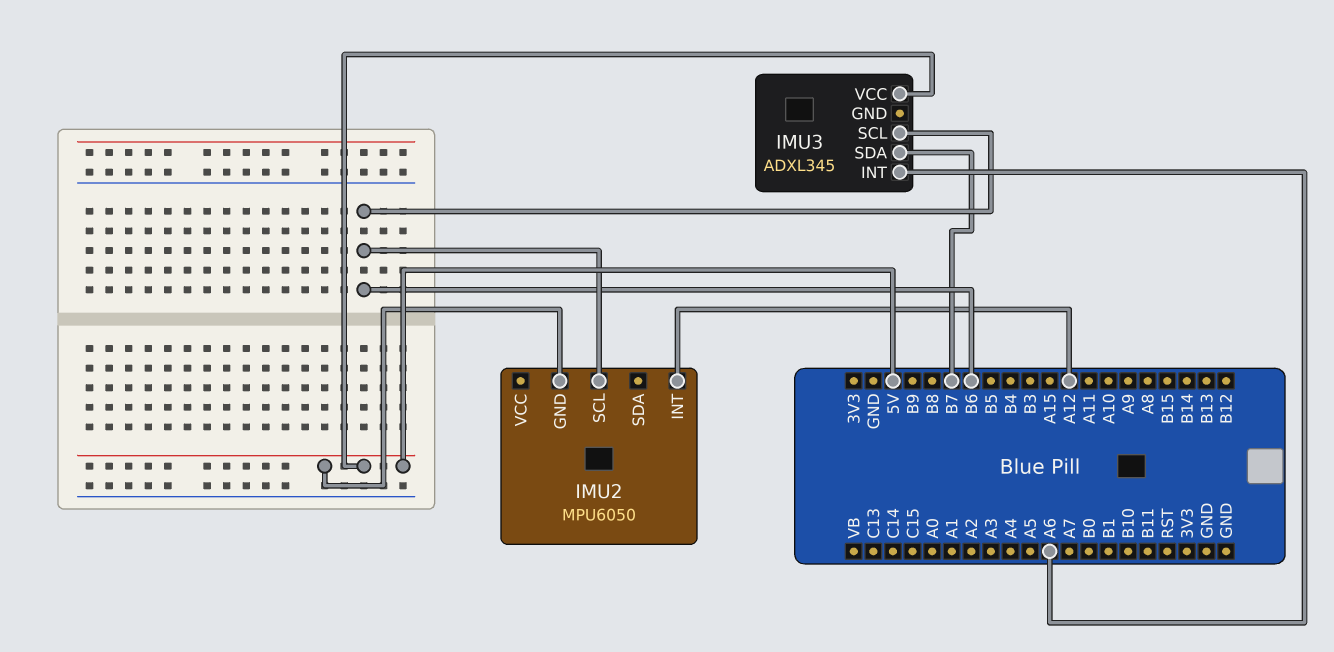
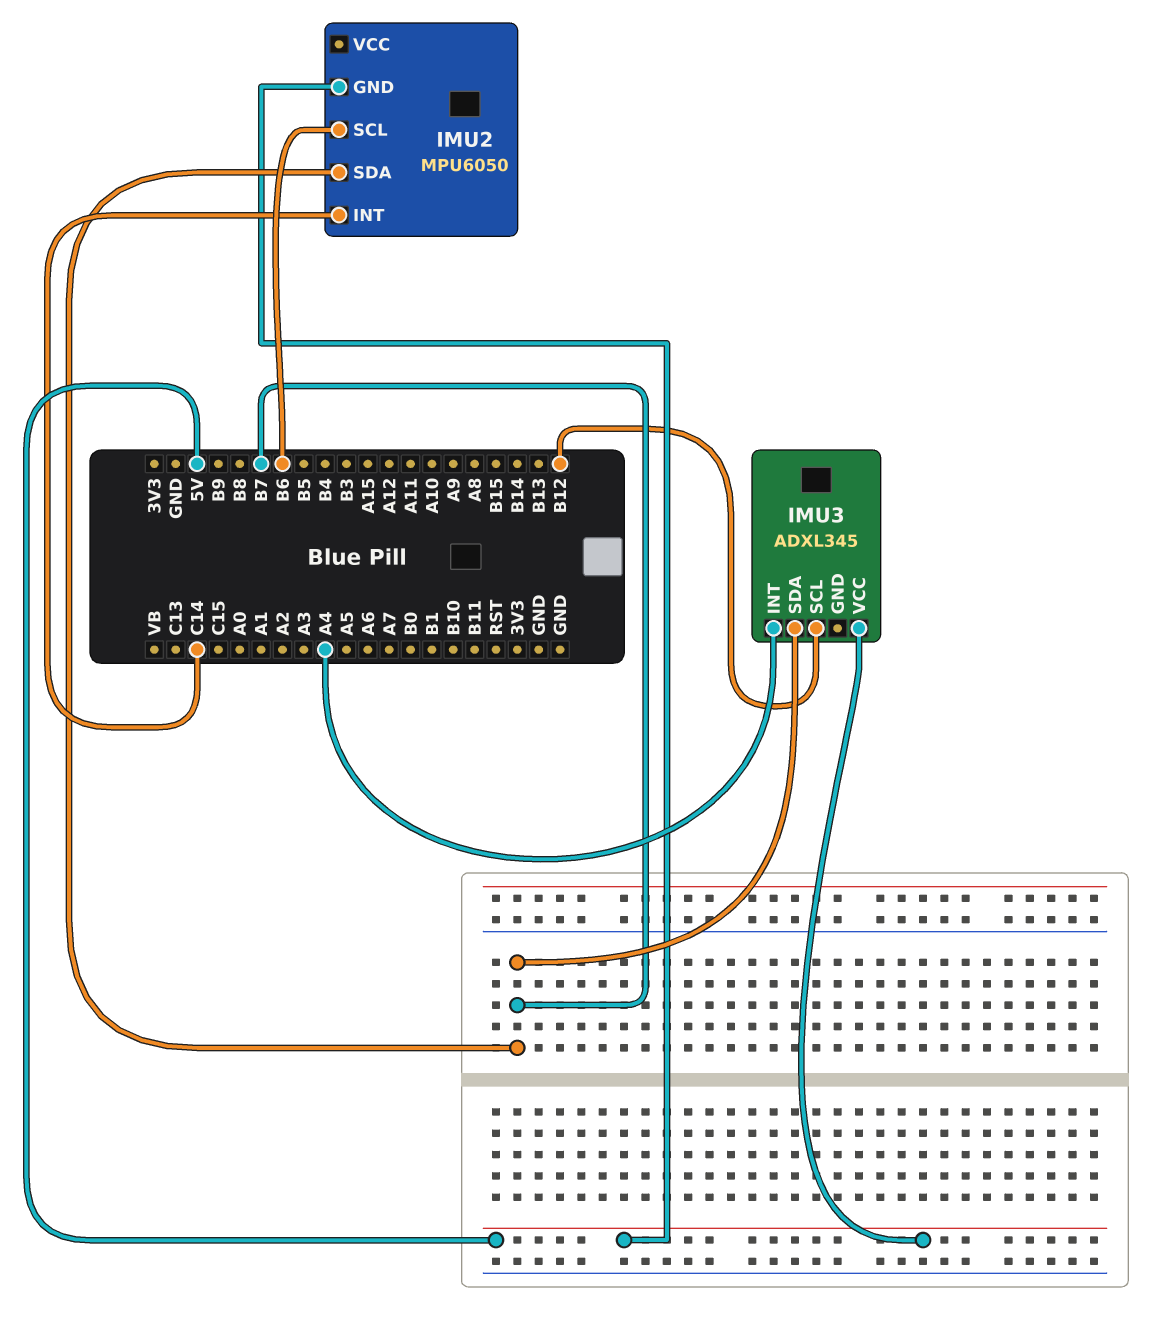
IMU2 pin INT: A12 -> C14
IMU2 pin SDA: none -> B7
IMU3 pin INT: A6 -> A4
IMU3 pin SCL: B6 -> B12

